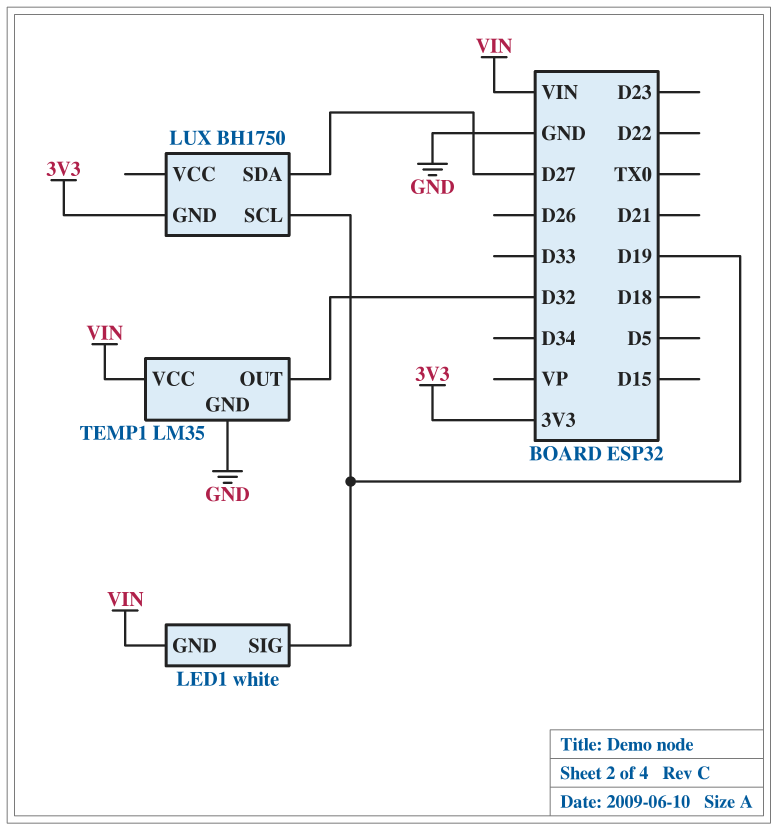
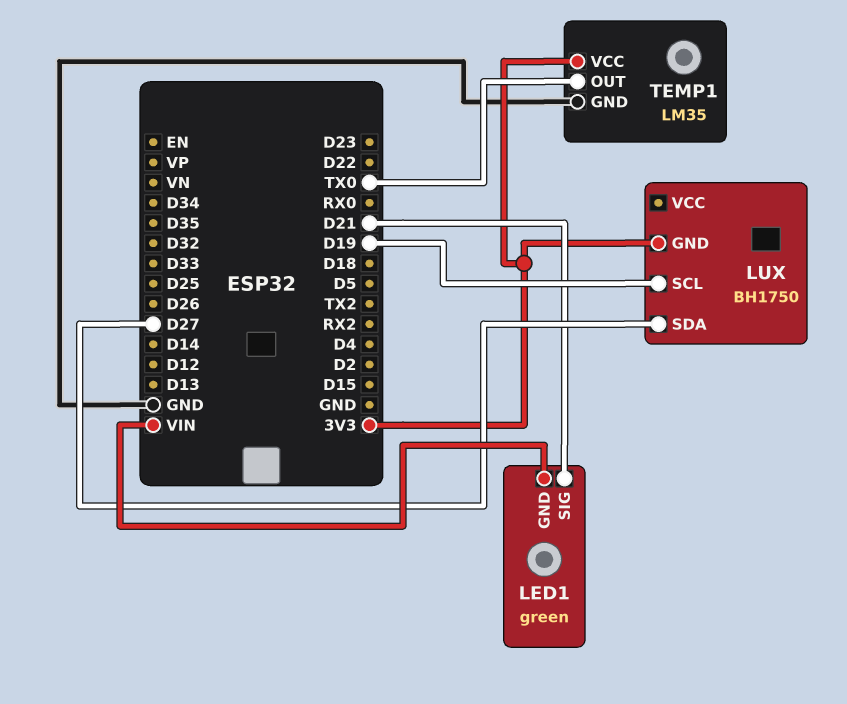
LED1: white -> green
LED1 pin SIG: D19 -> D21
TEMP1 pin OUT: D32 -> TX0
TEMP1 pin VCC: VIN -> 3V3

